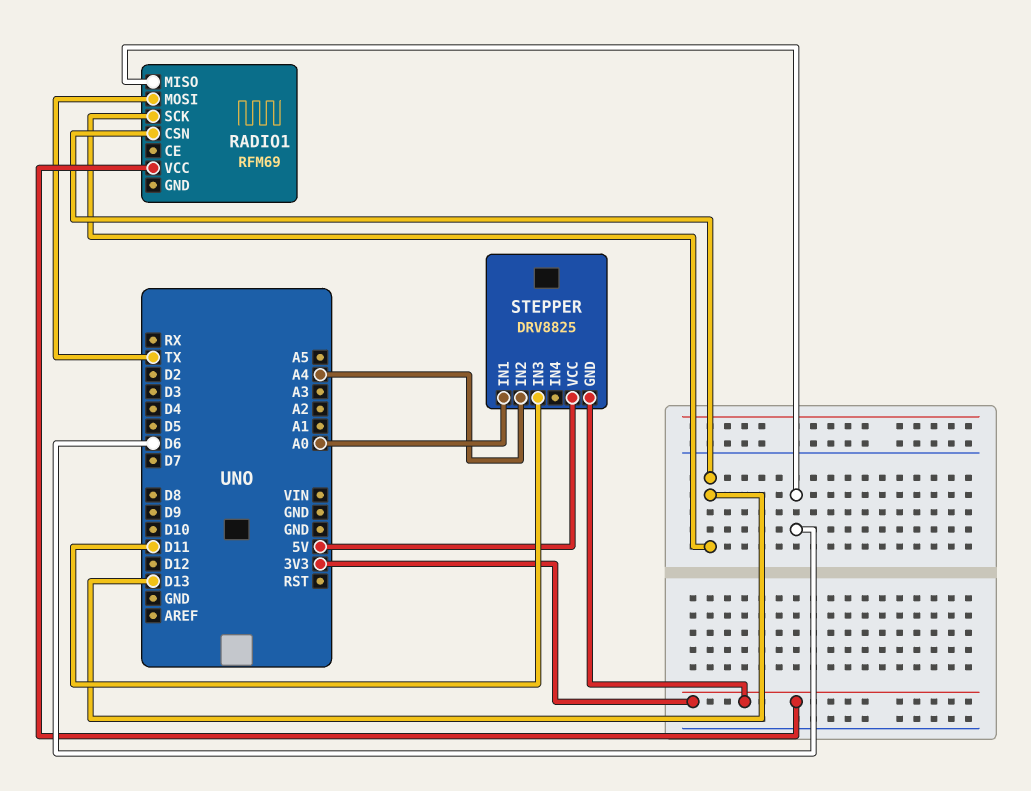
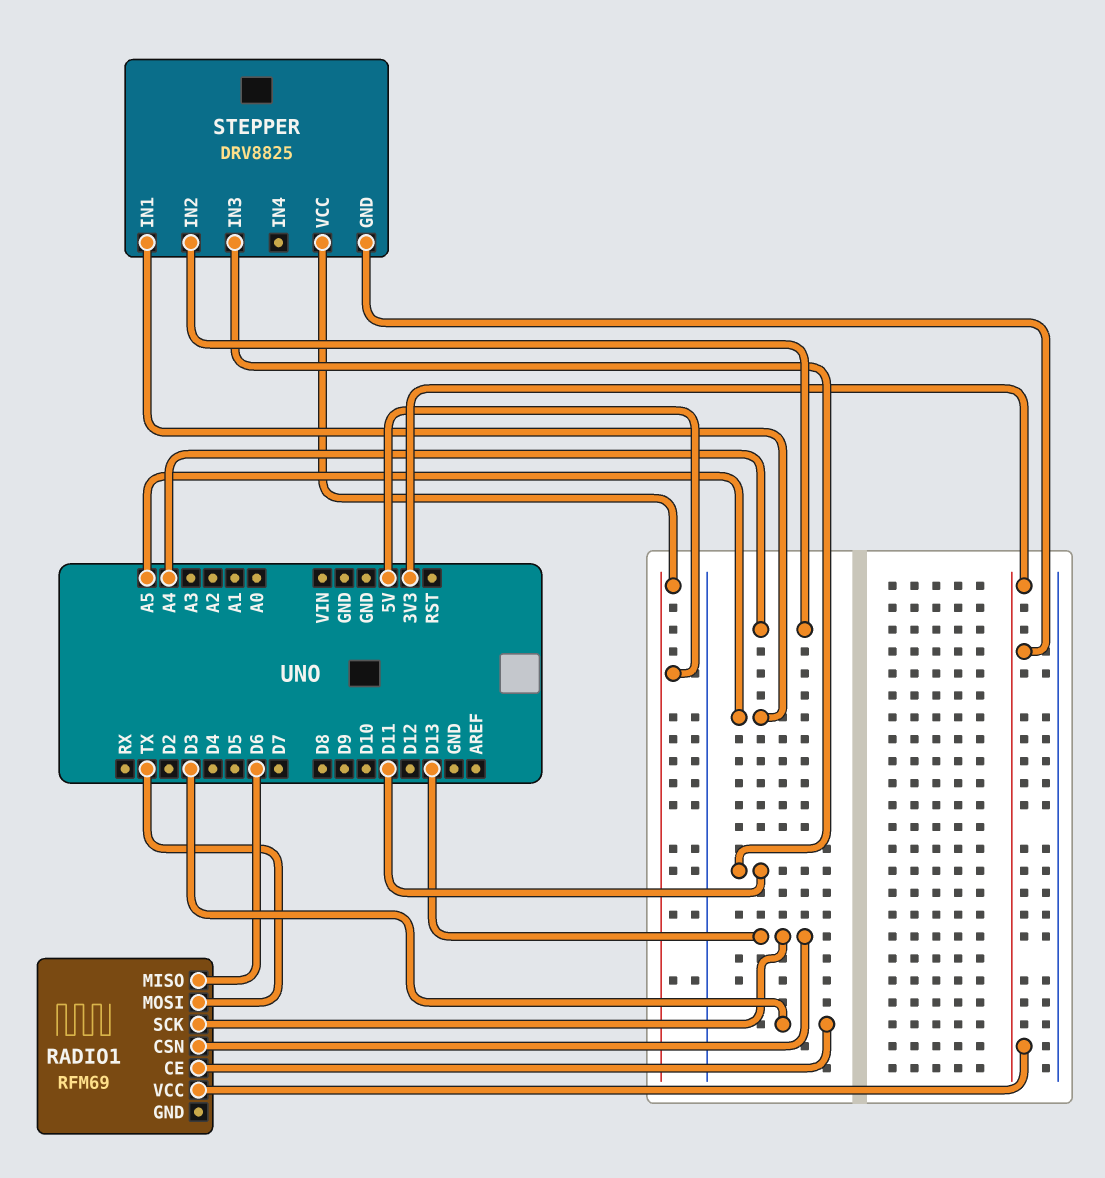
RADIO1 pin CE: none -> D3
STEPPER pin IN1: A0 -> A5

